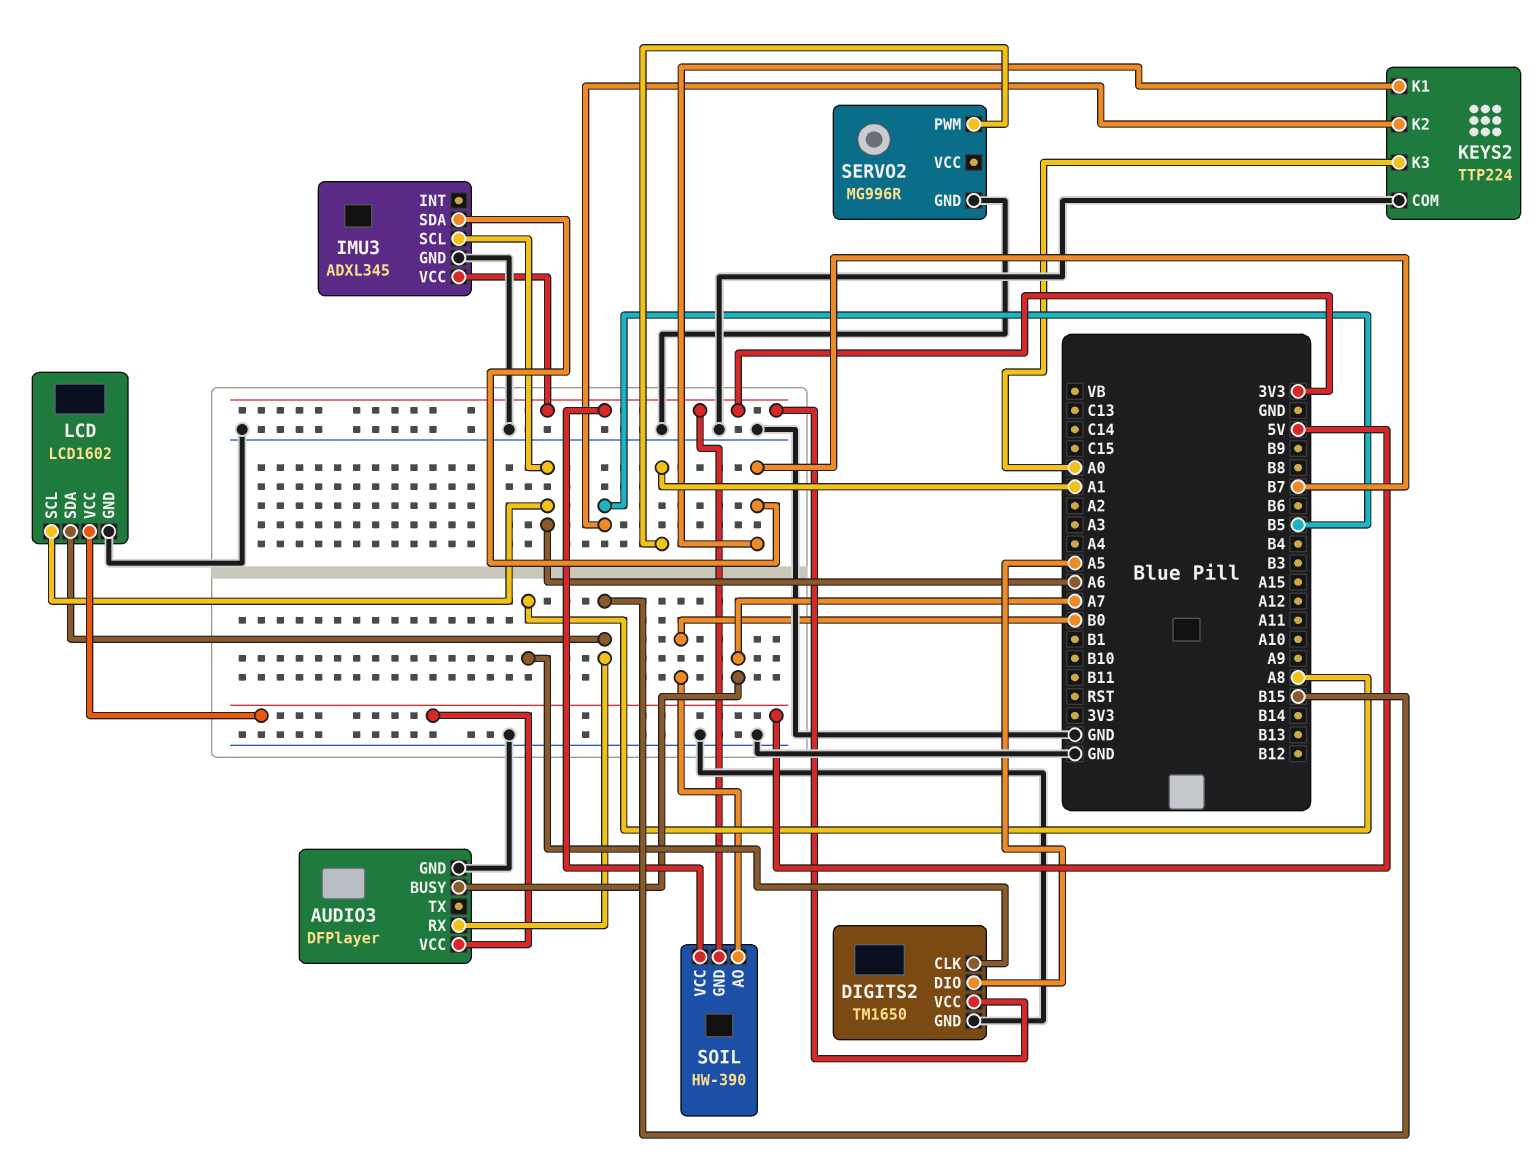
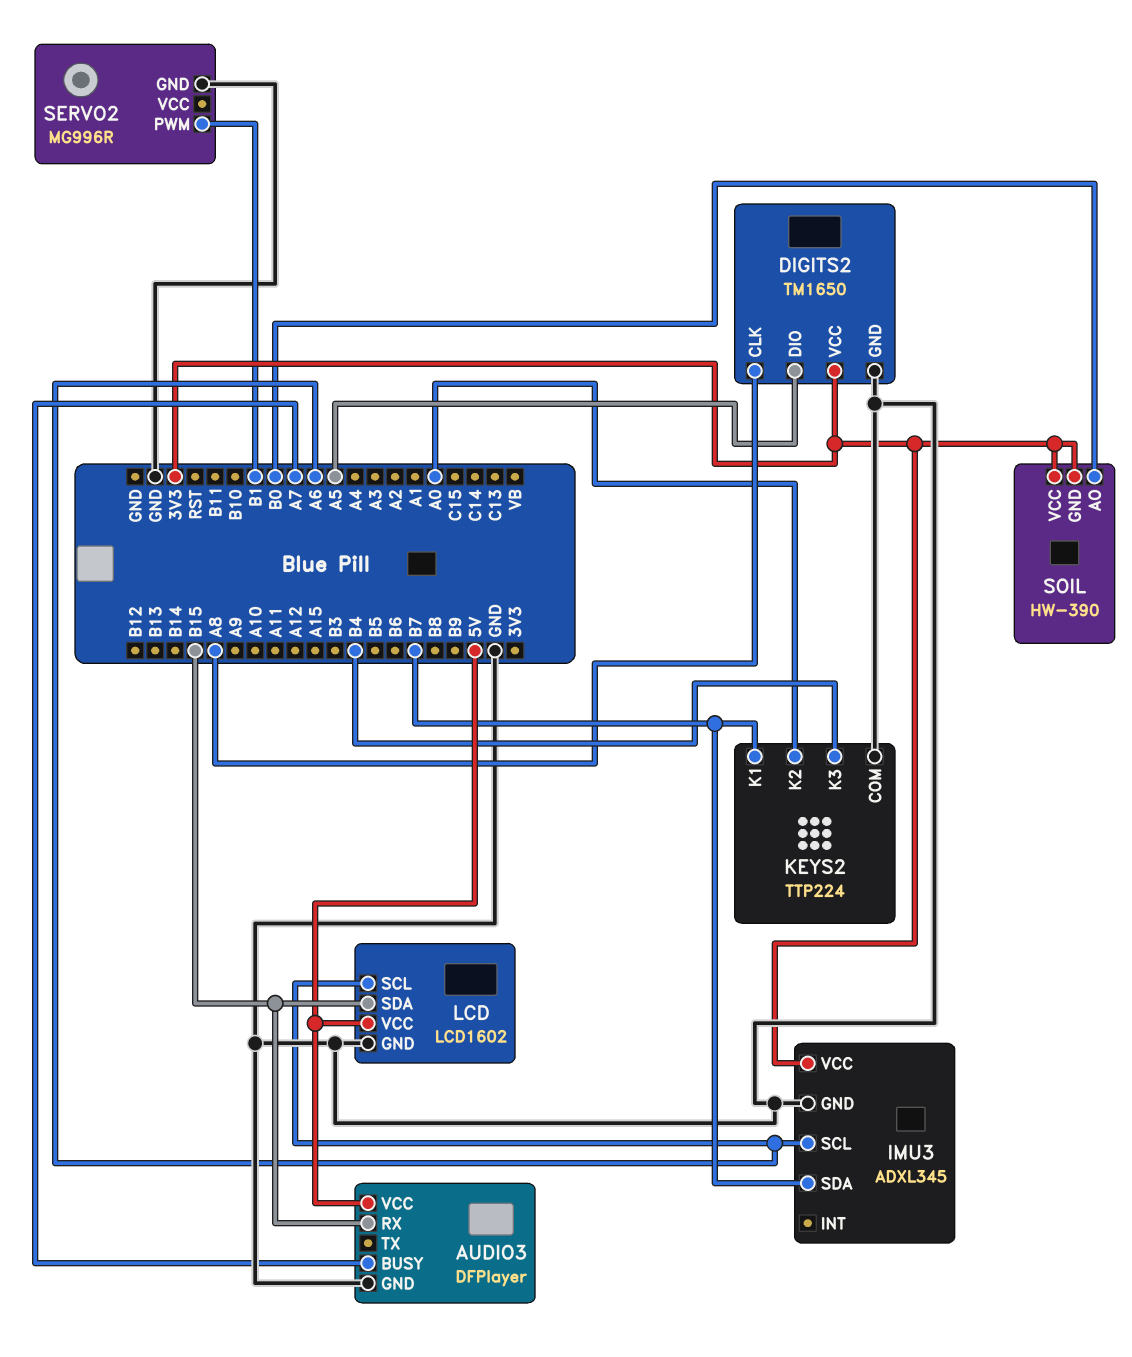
KEYS2 pin K2: B5 -> A0
KEYS2 pin K3: A0 -> B4
SERVO2 pin PWM: A1 -> B1

